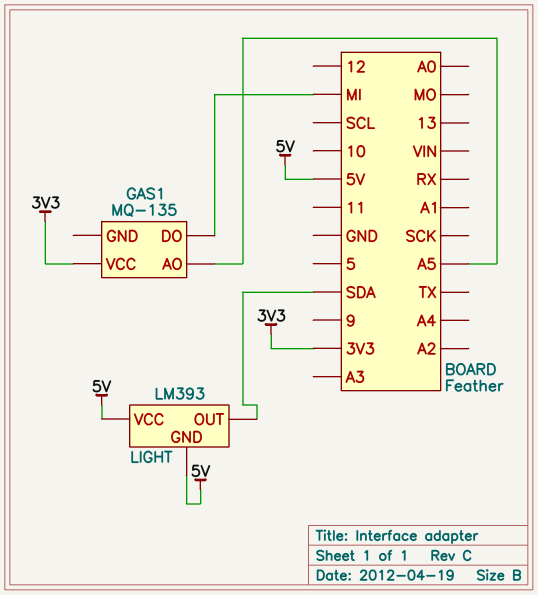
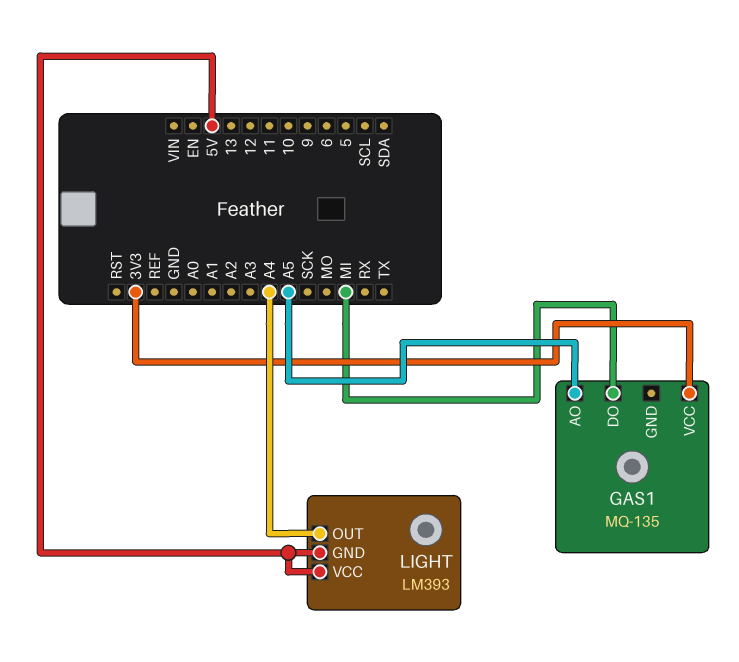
LIGHT pin OUT: SDA -> A4

